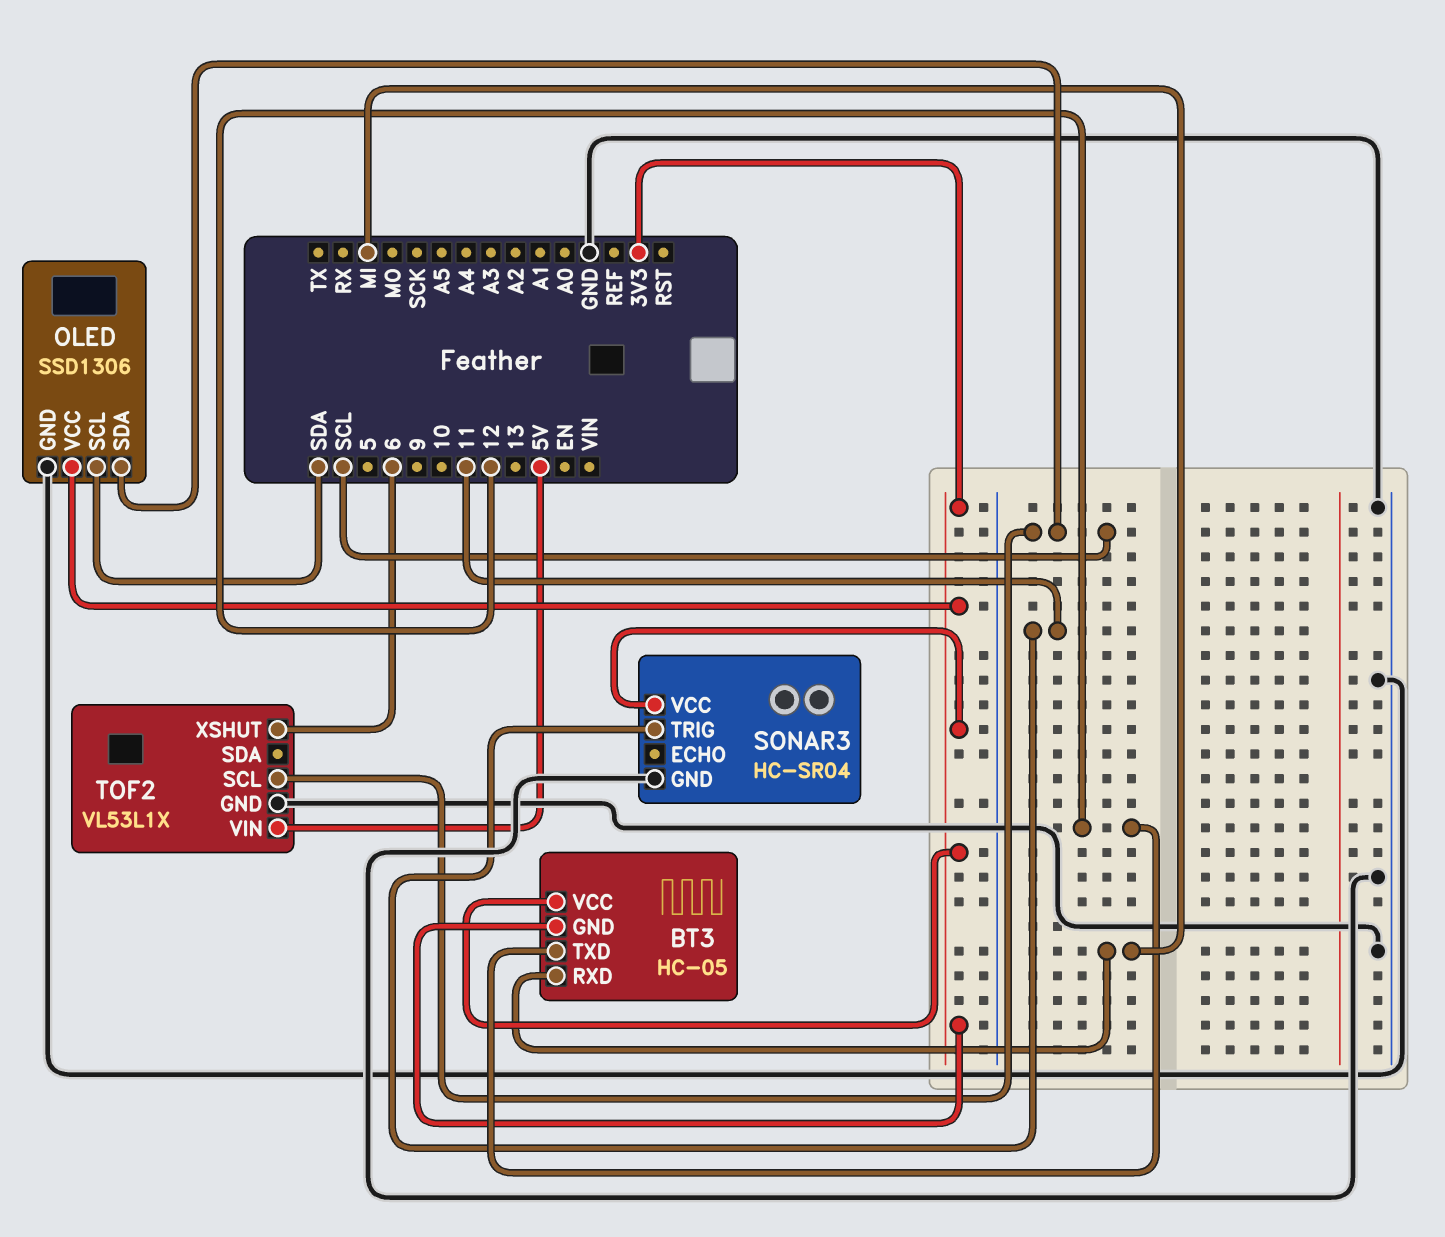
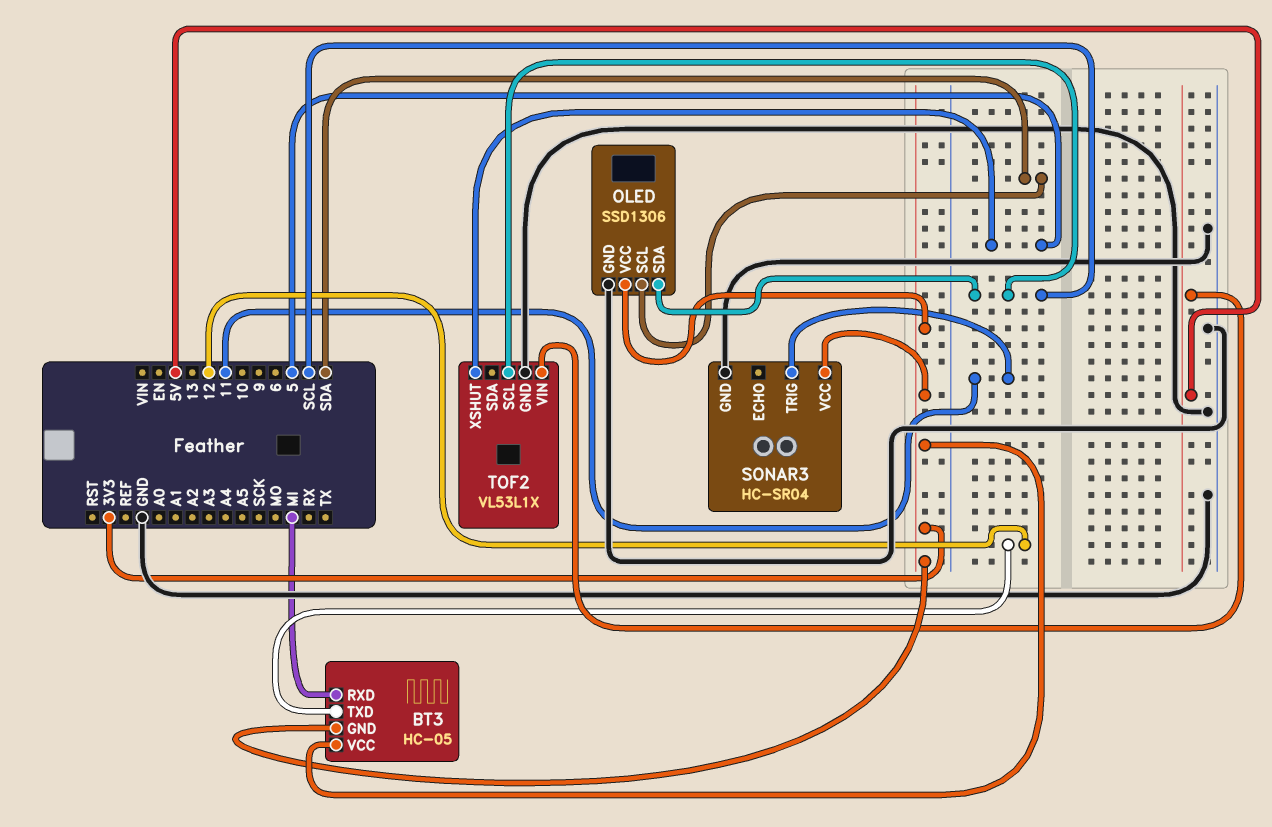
TOF2 pin XSHUT: 6 -> 5

